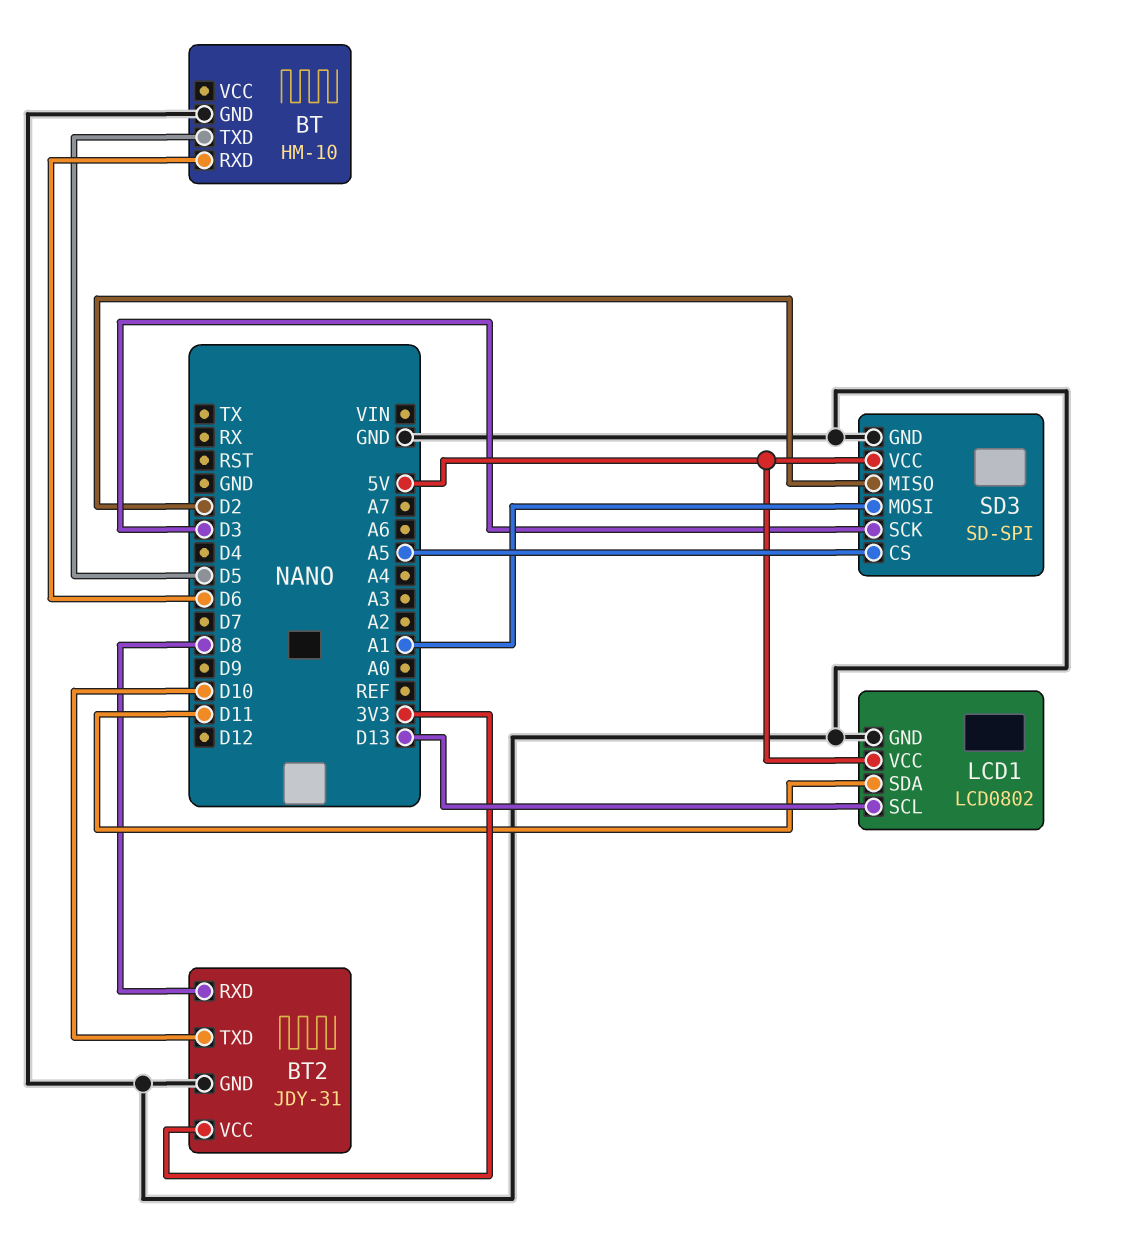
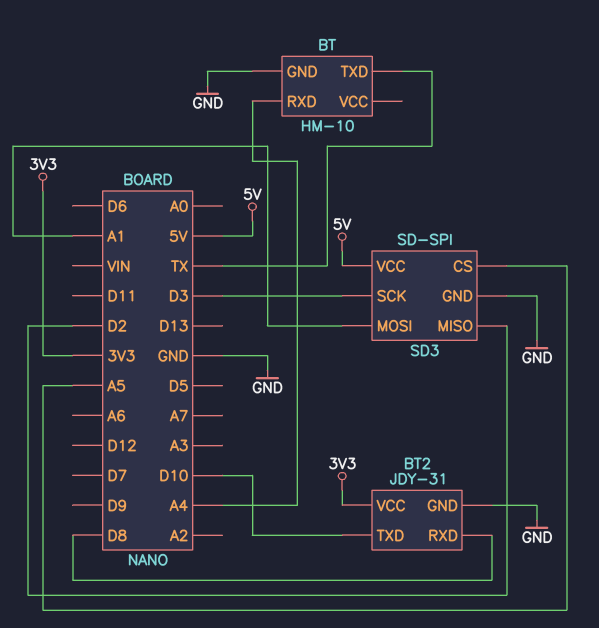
BT pin RXD: D6 -> A4
BT pin TXD: D5 -> TX
LCD1: LCD0802 -> none
LCD1 pin GND: GND -> none
LCD1 pin SCL: D13 -> none
LCD1 pin SDA: D11 -> none
LCD1 pin VCC: 5V -> none

